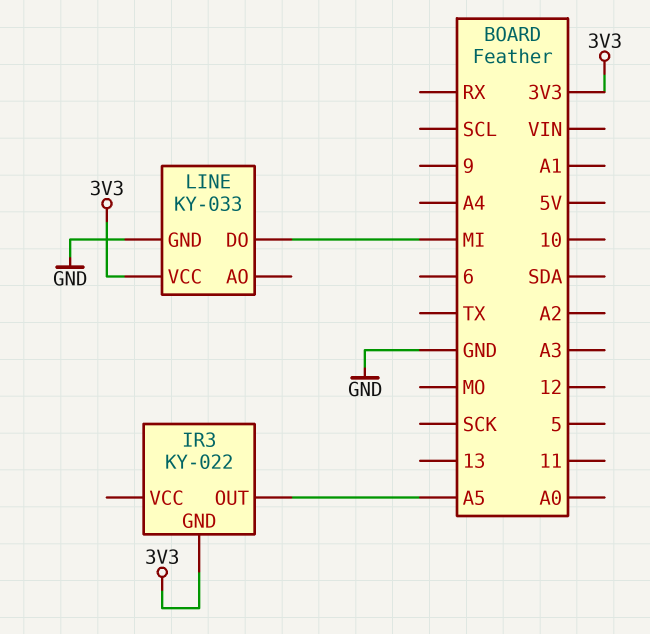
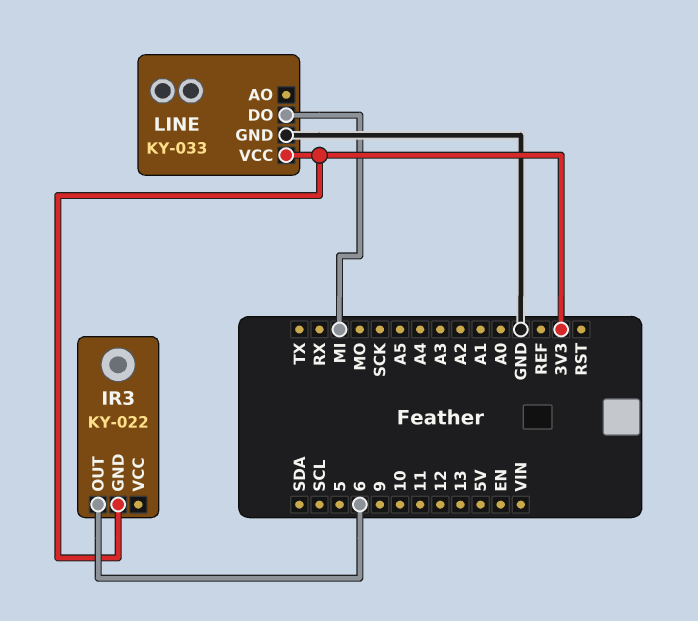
IR3 pin OUT: A5 -> 6

